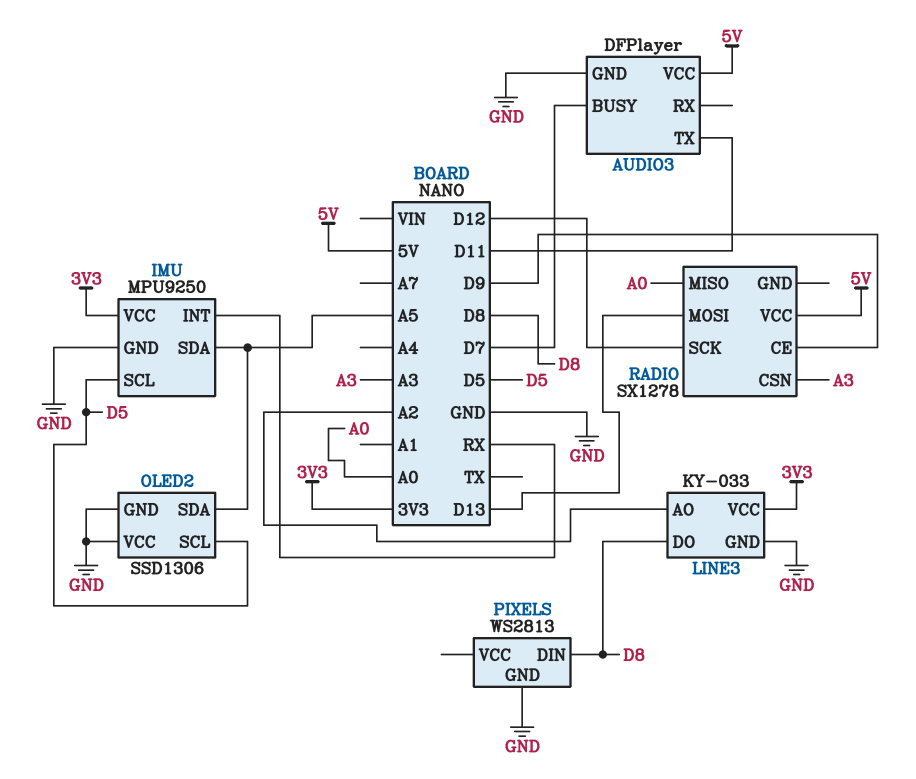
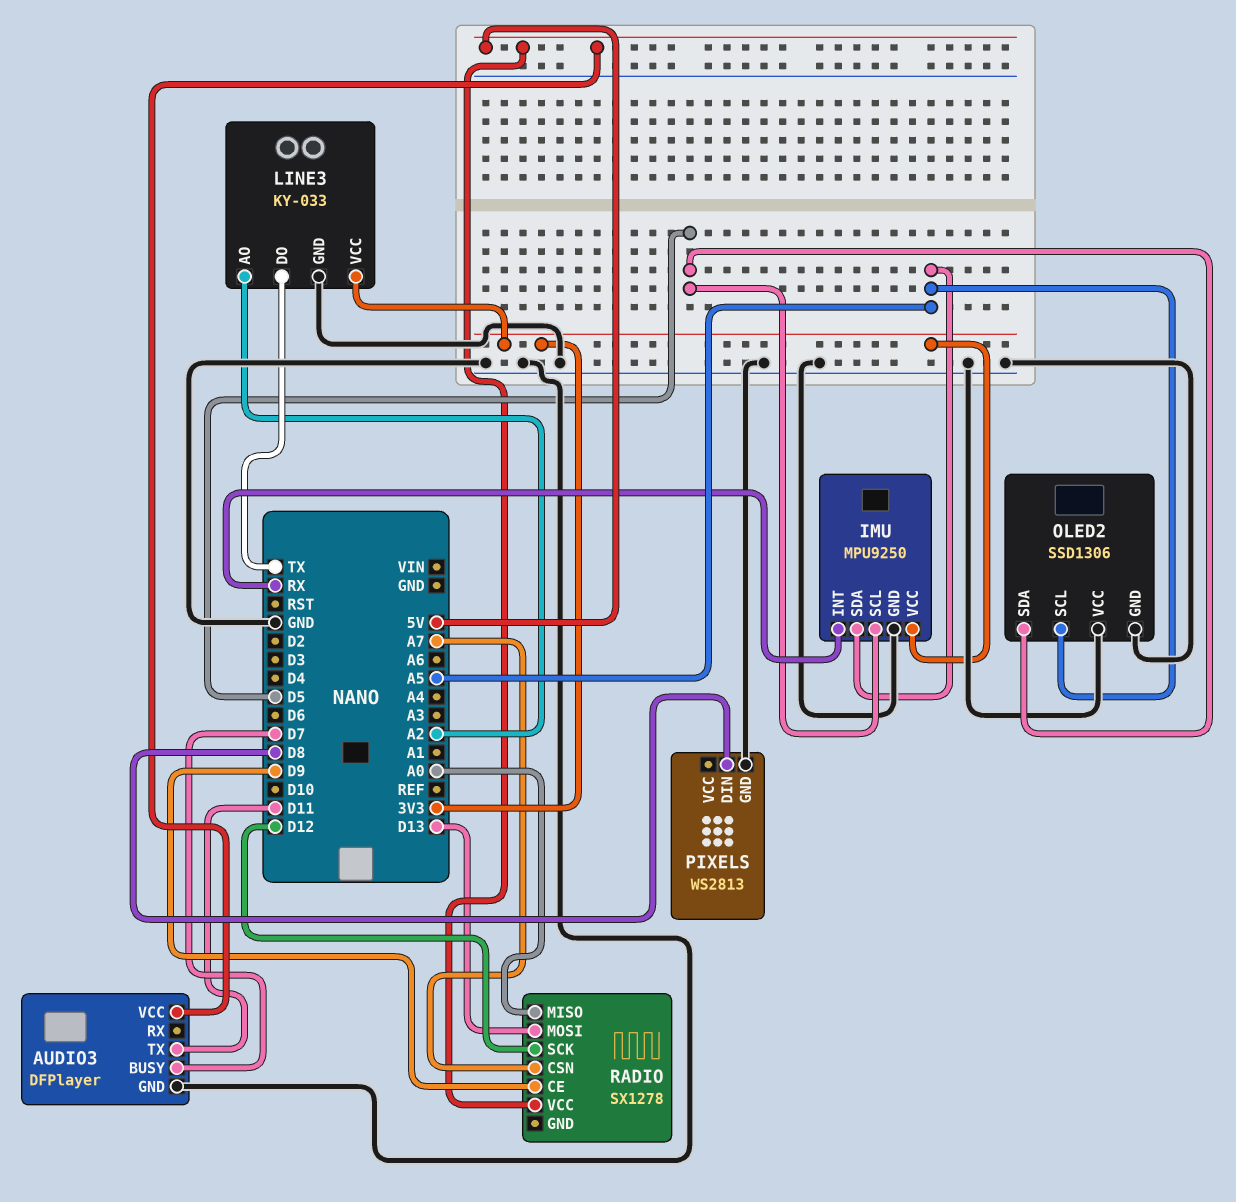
LINE3 pin DO: D8 -> TX
OLED2 pin SCL: D5 -> A5
OLED2 pin SDA: A5 -> D5
RADIO pin CSN: A3 -> A7

